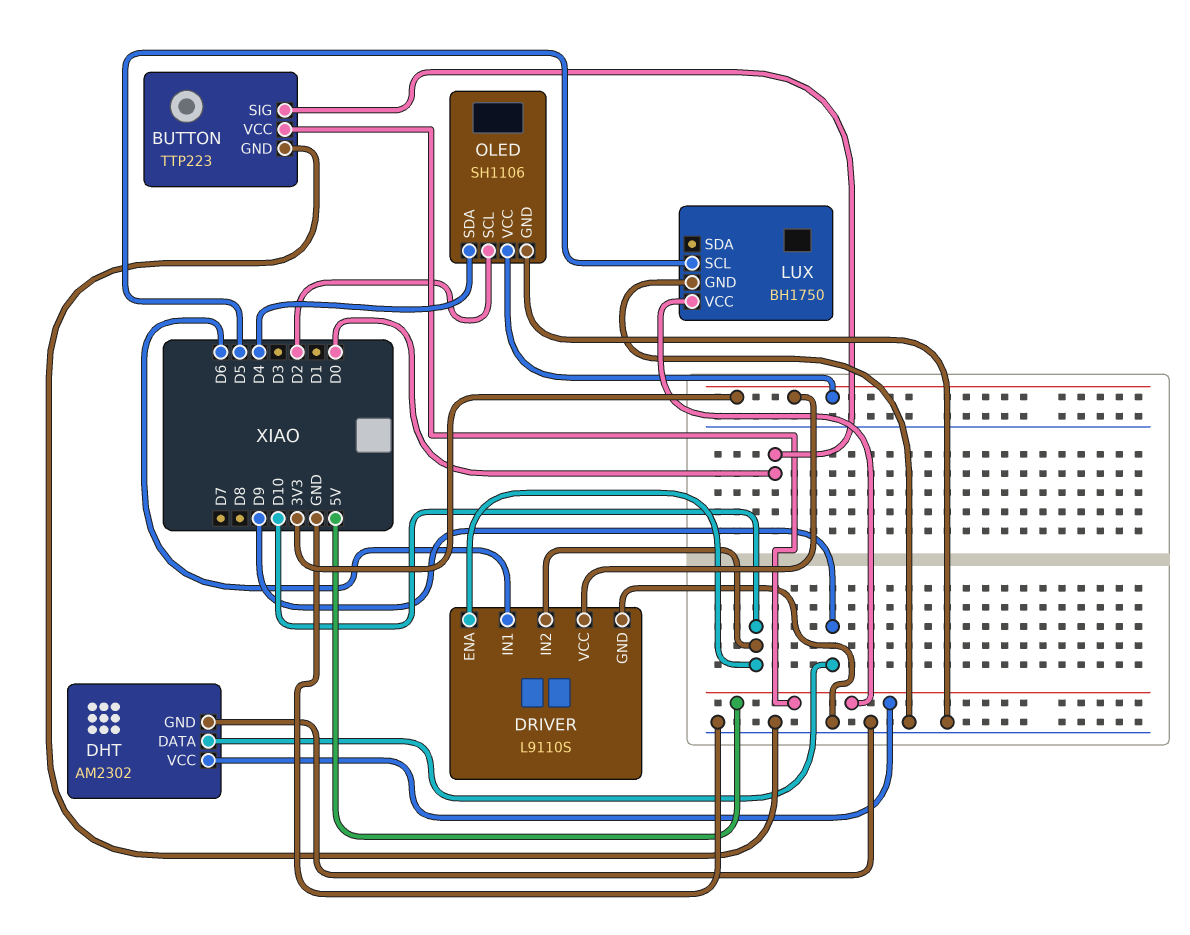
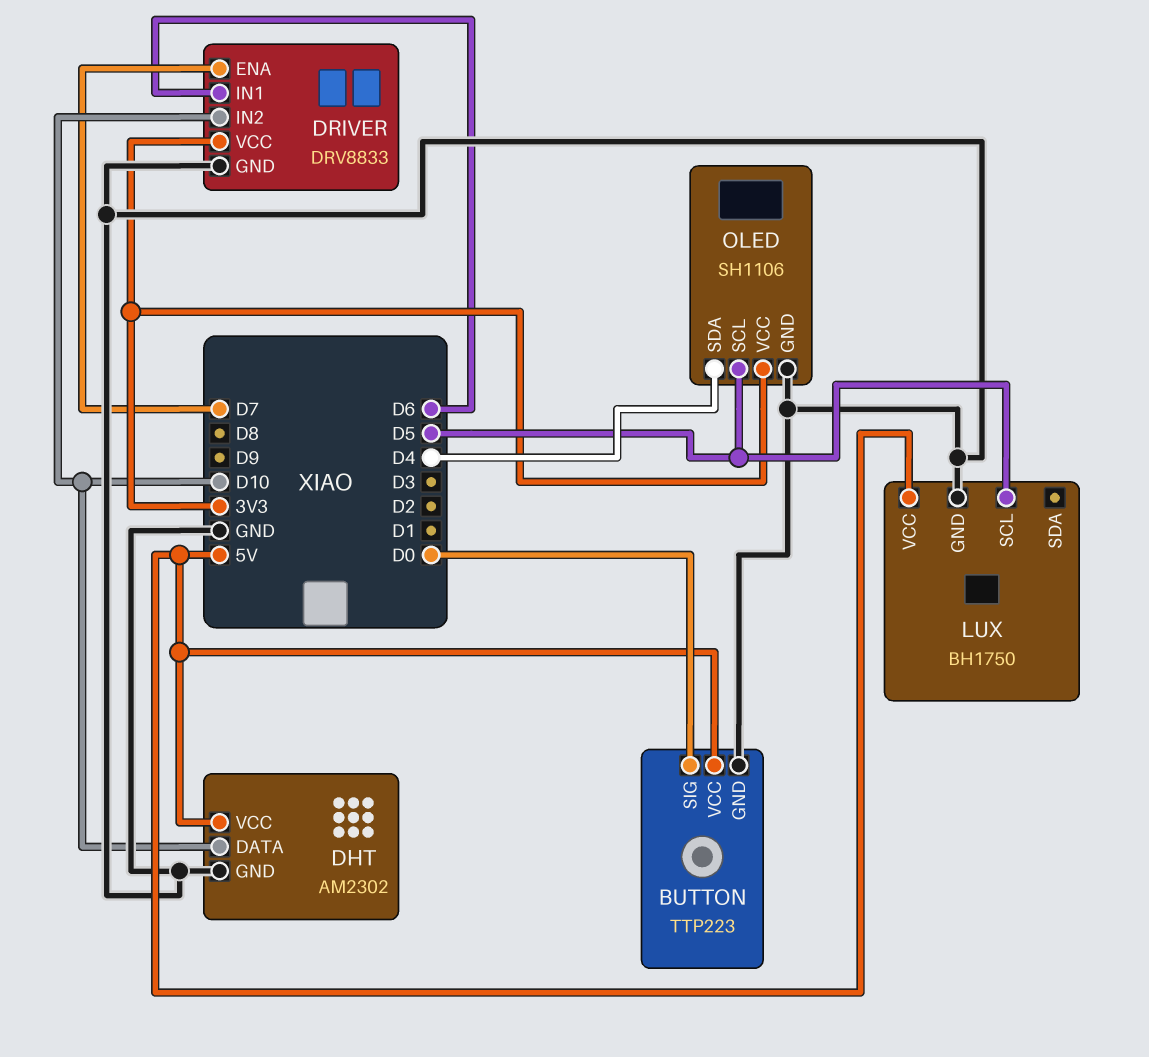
DHT pin DATA: D9 -> D10
DRIVER: L9110S -> DRV8833
DRIVER pin ENA: D10 -> D7
OLED pin SCL: D2 -> D5

